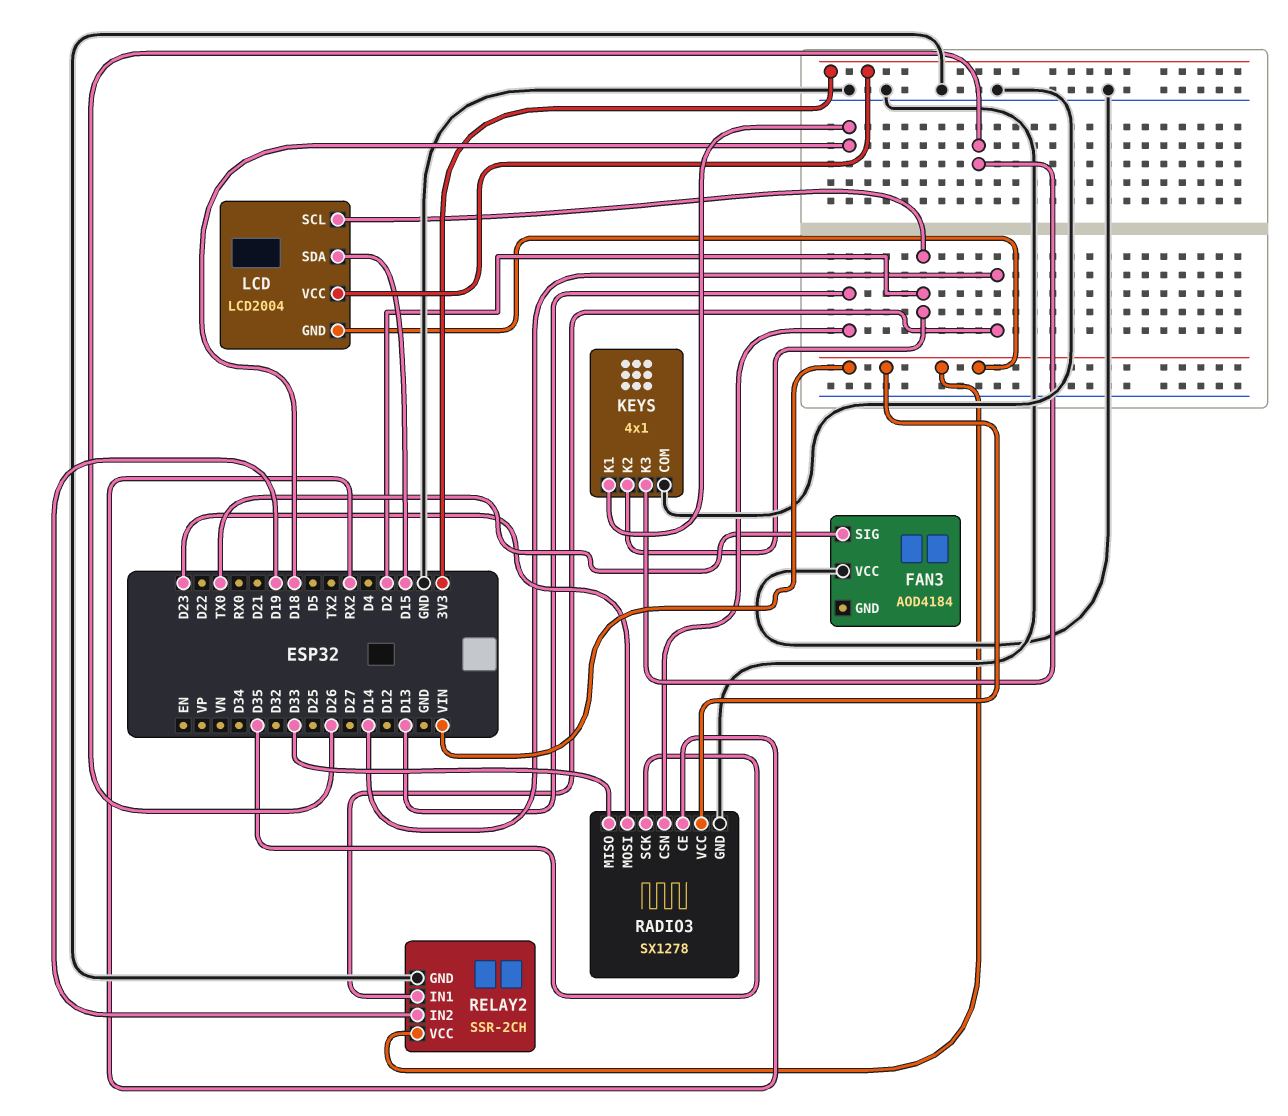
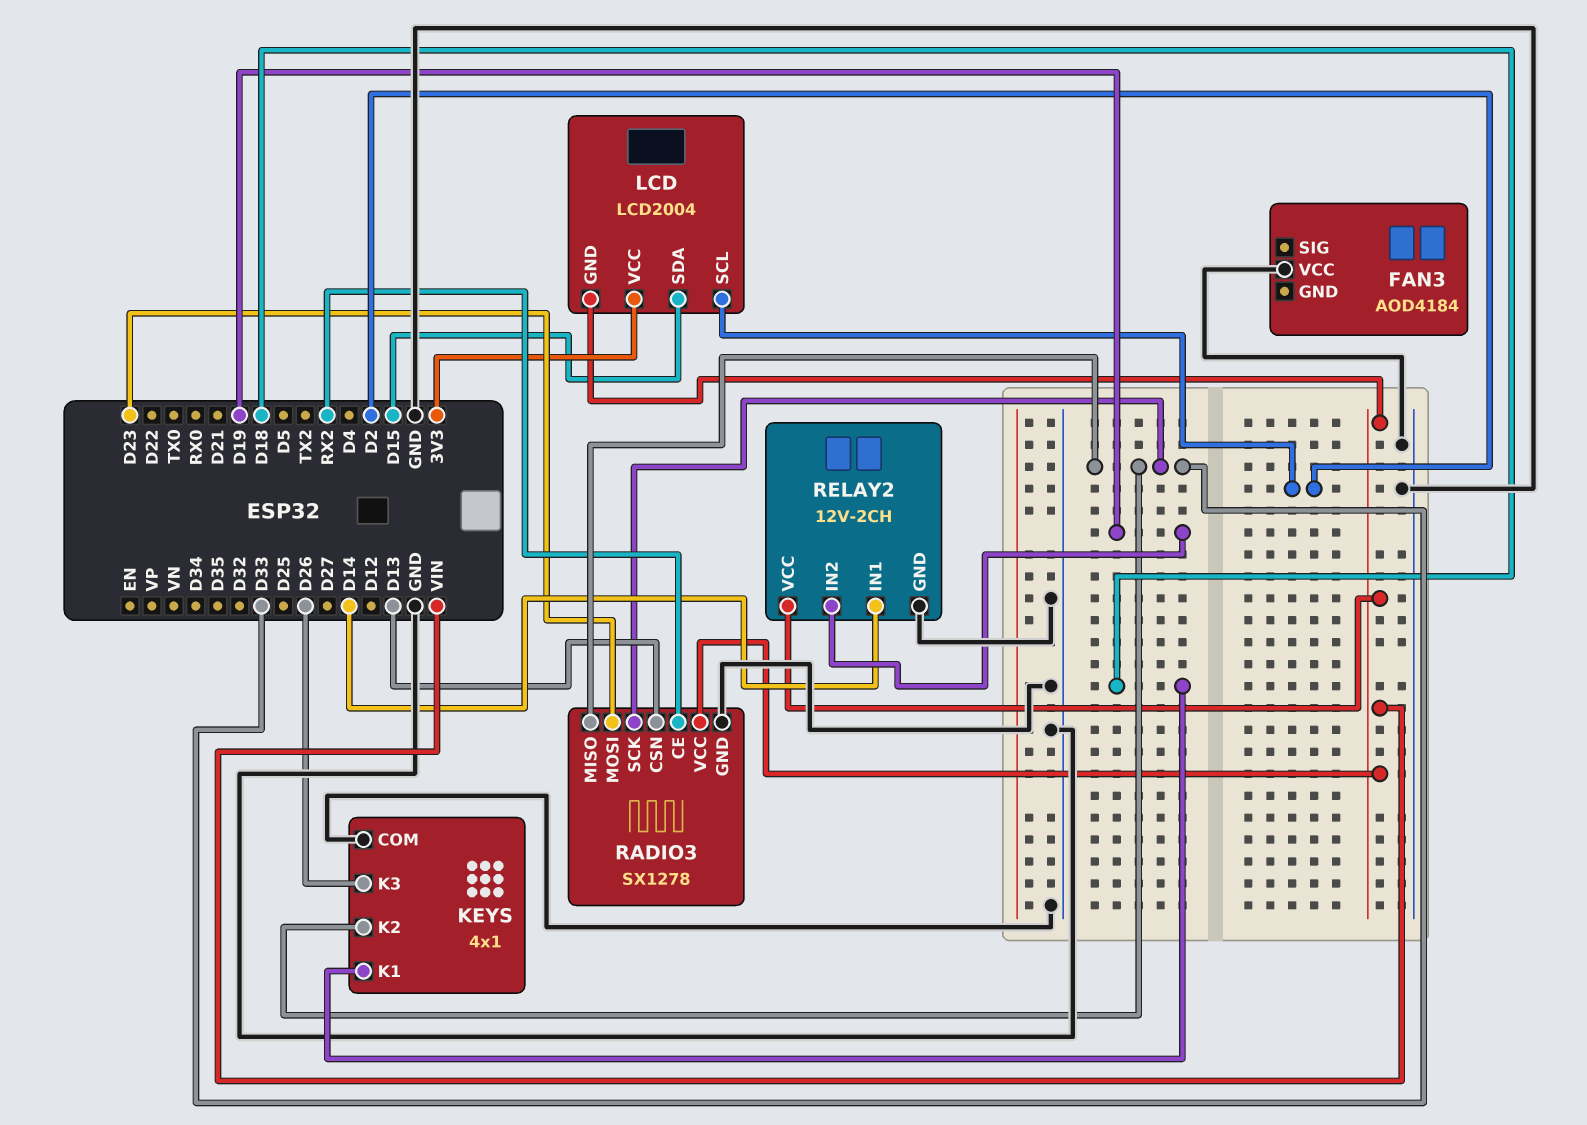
FAN3 pin SIG: TX0 -> none
KEYS pin K2: D2 -> D33
RADIO3 pin SCK: D35 -> D33
RELAY2: SSR-2CH -> 12V-2CH

